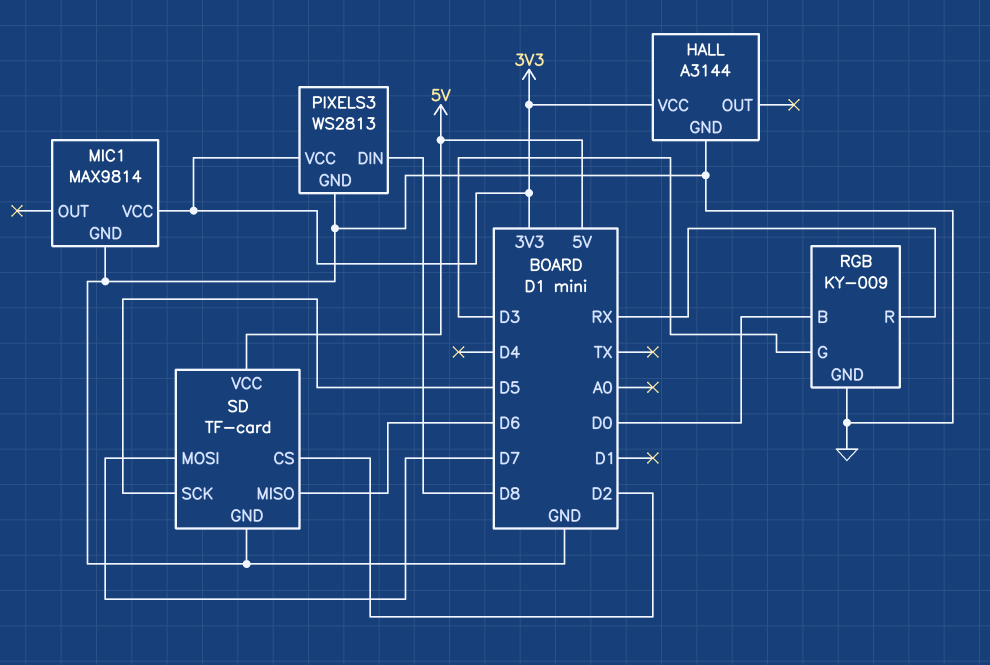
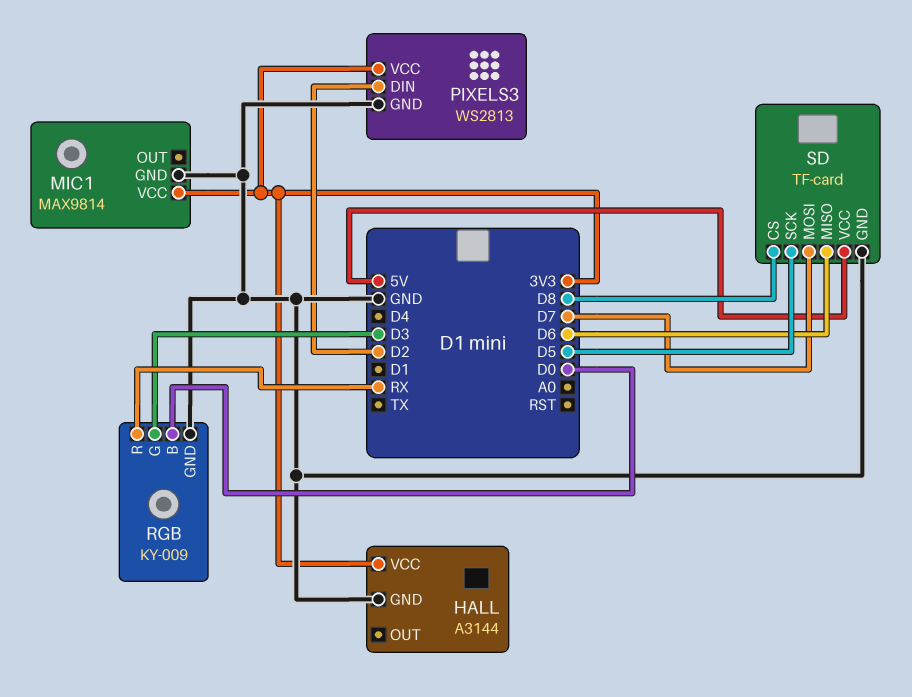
PIXELS3 pin DIN: D8 -> D2
SD pin CS: D2 -> D8

